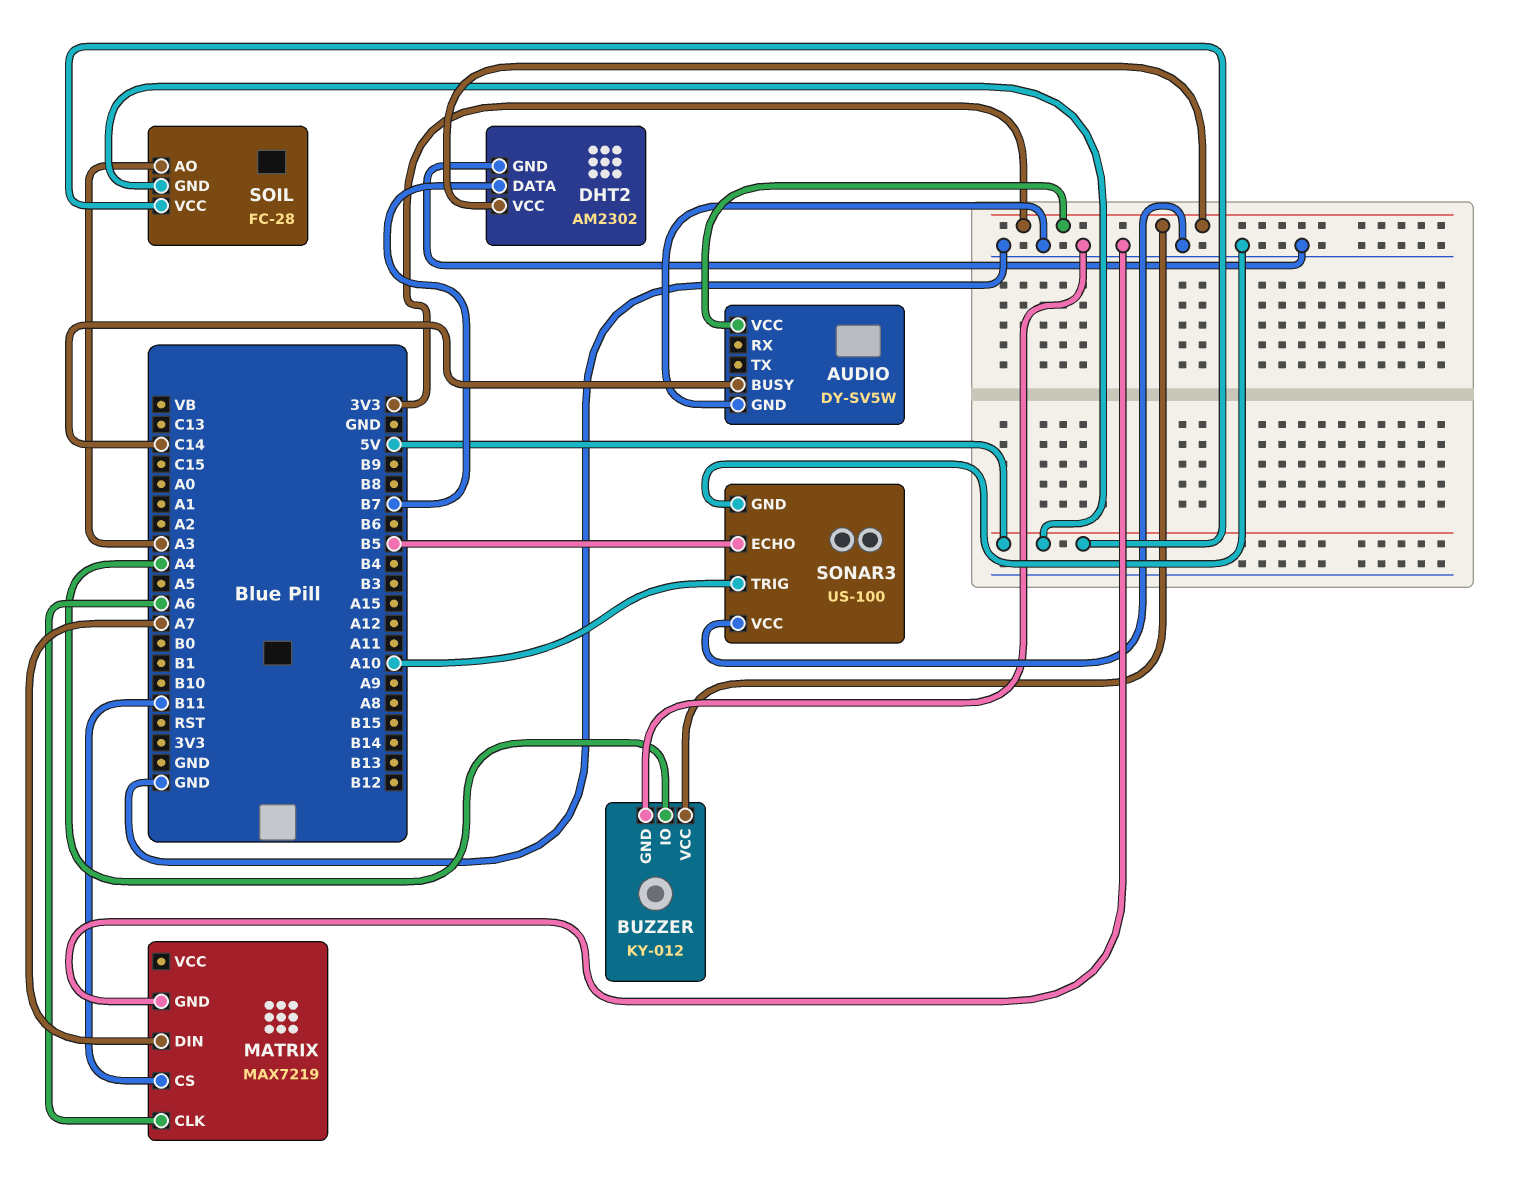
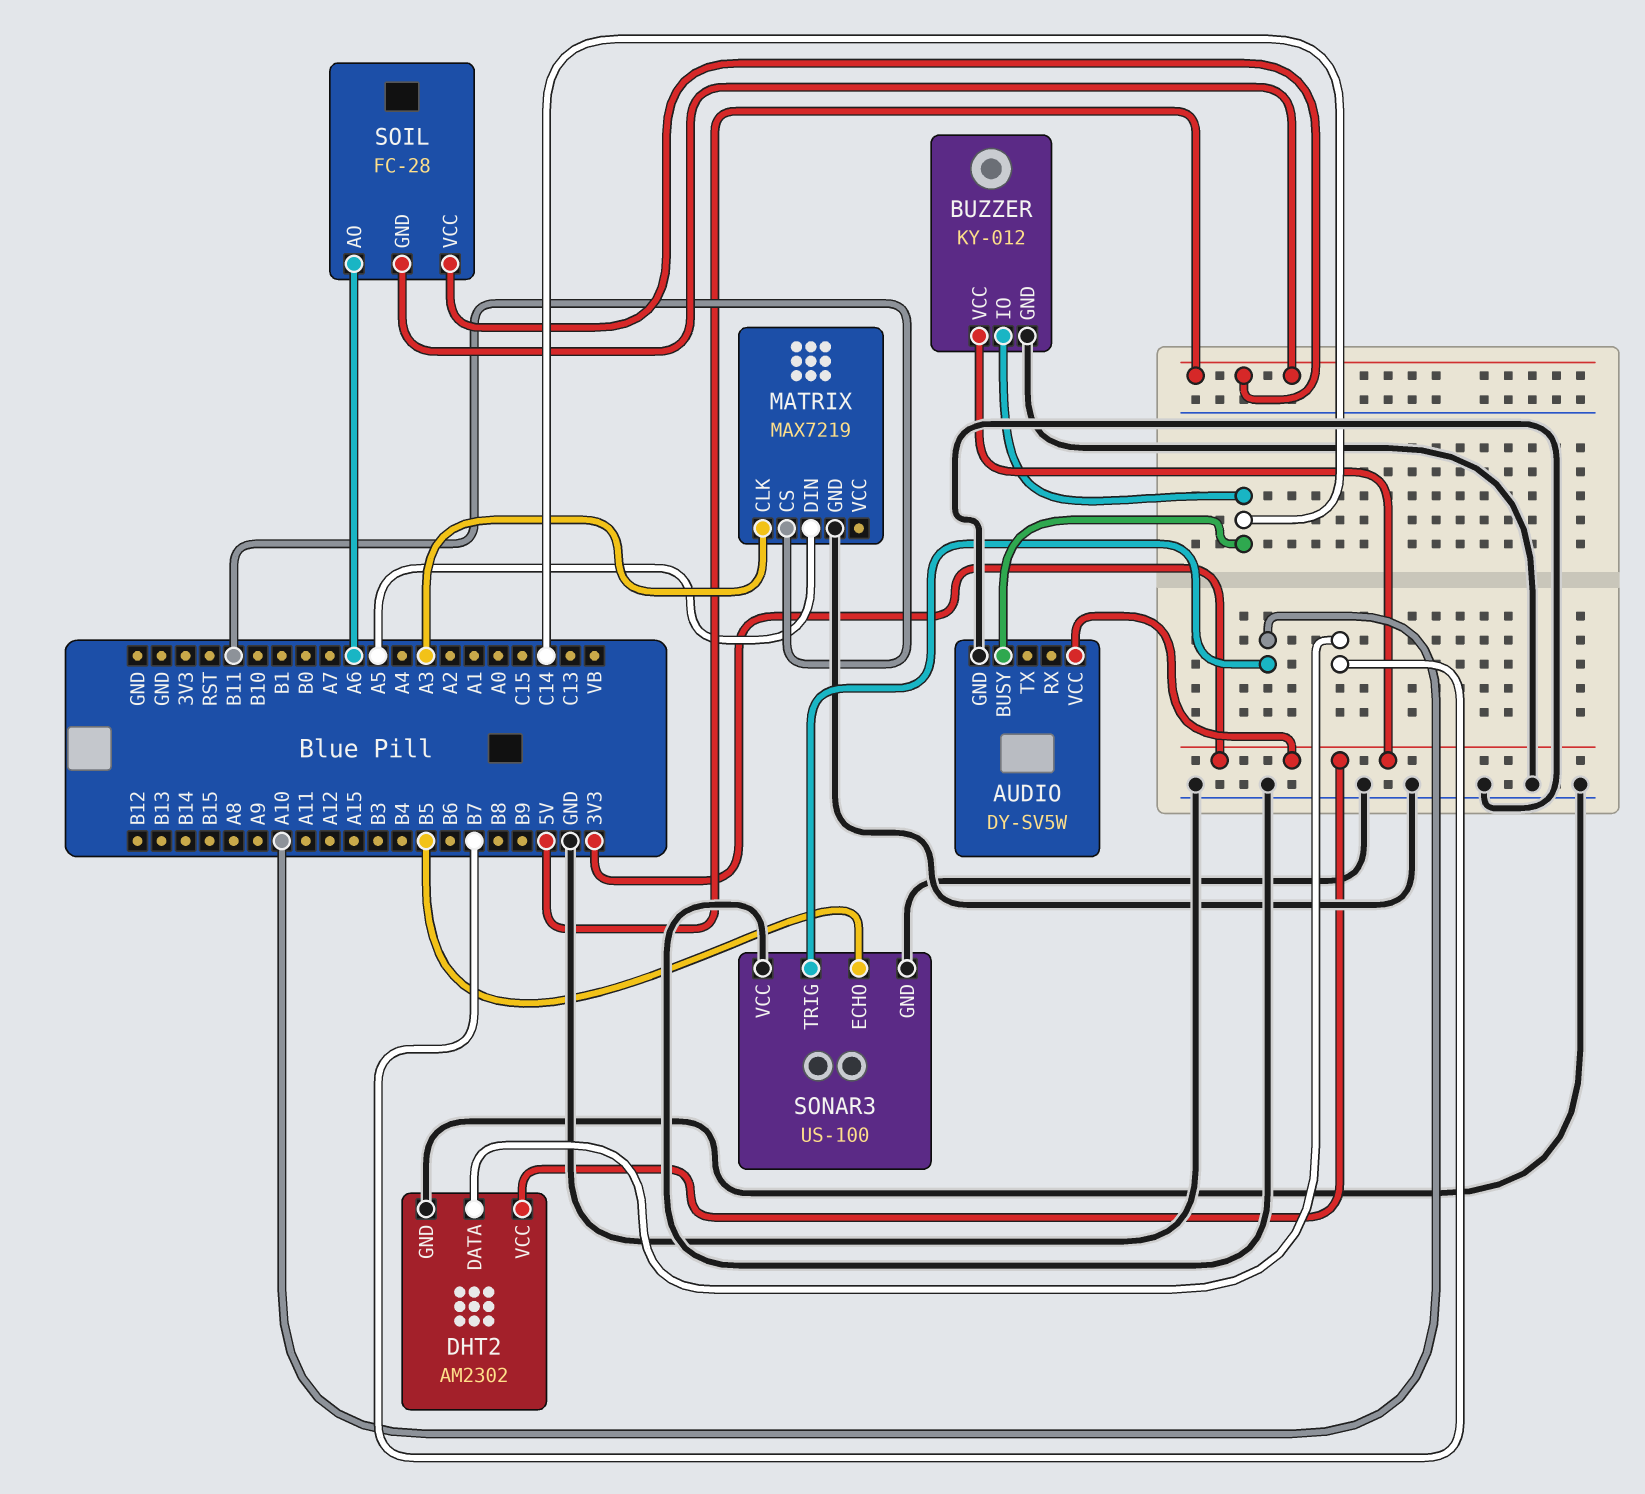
BUZZER pin IO: A4 -> C14
MATRIX pin CLK: A6 -> A3
MATRIX pin DIN: A7 -> A5
SOIL pin AO: A3 -> A6

